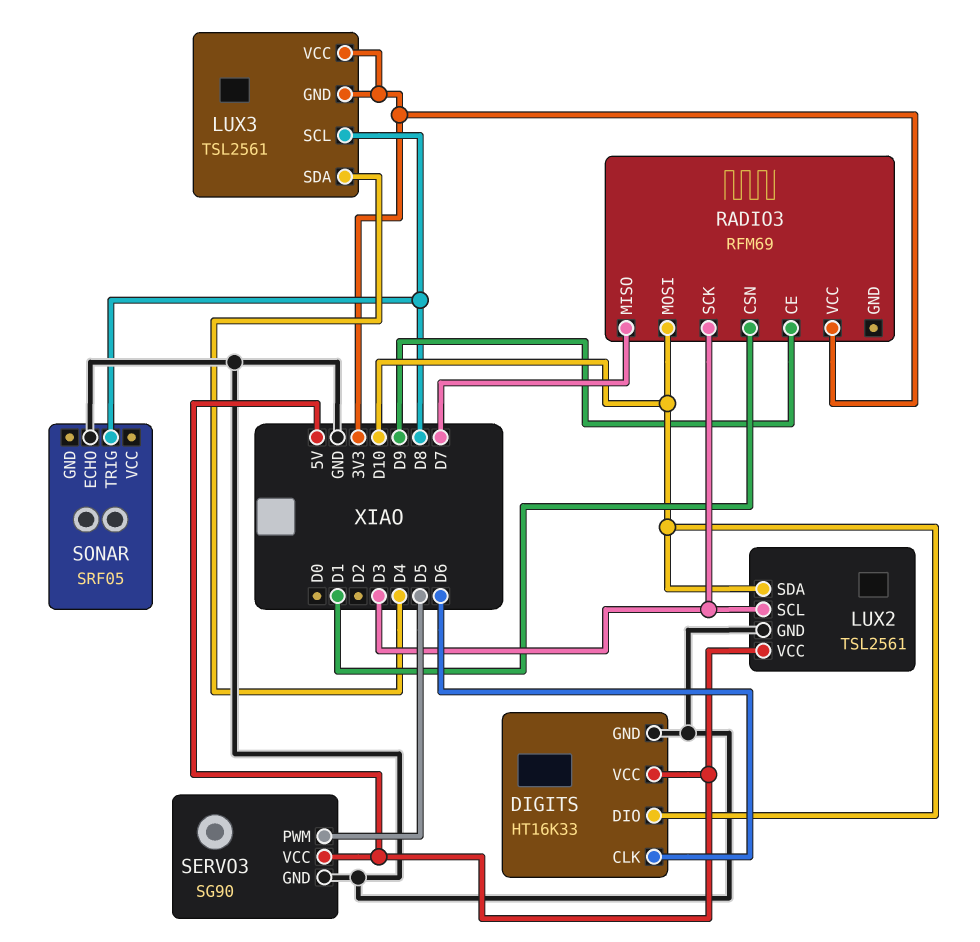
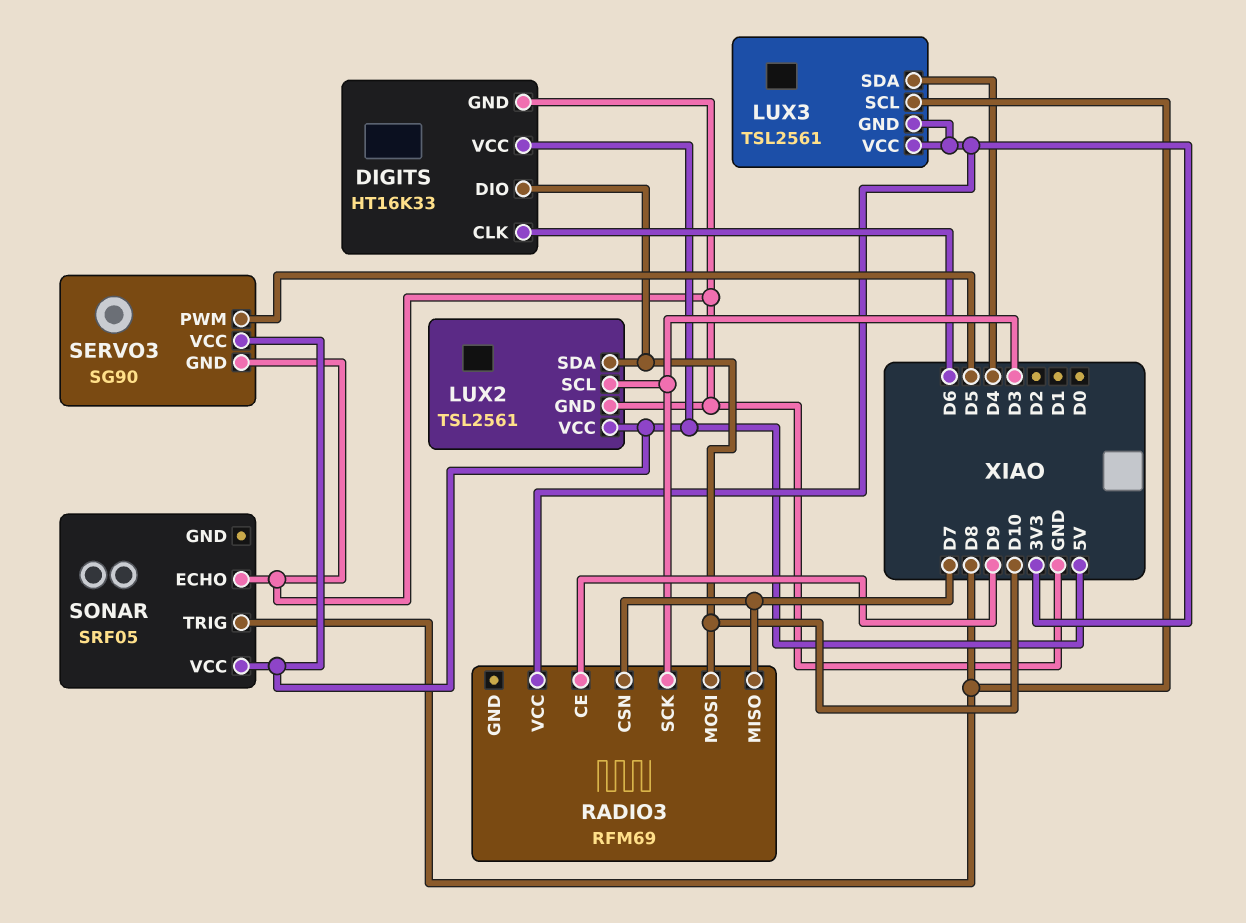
RADIO3 pin CSN: D1 -> D7
SONAR pin VCC: none -> 5V

